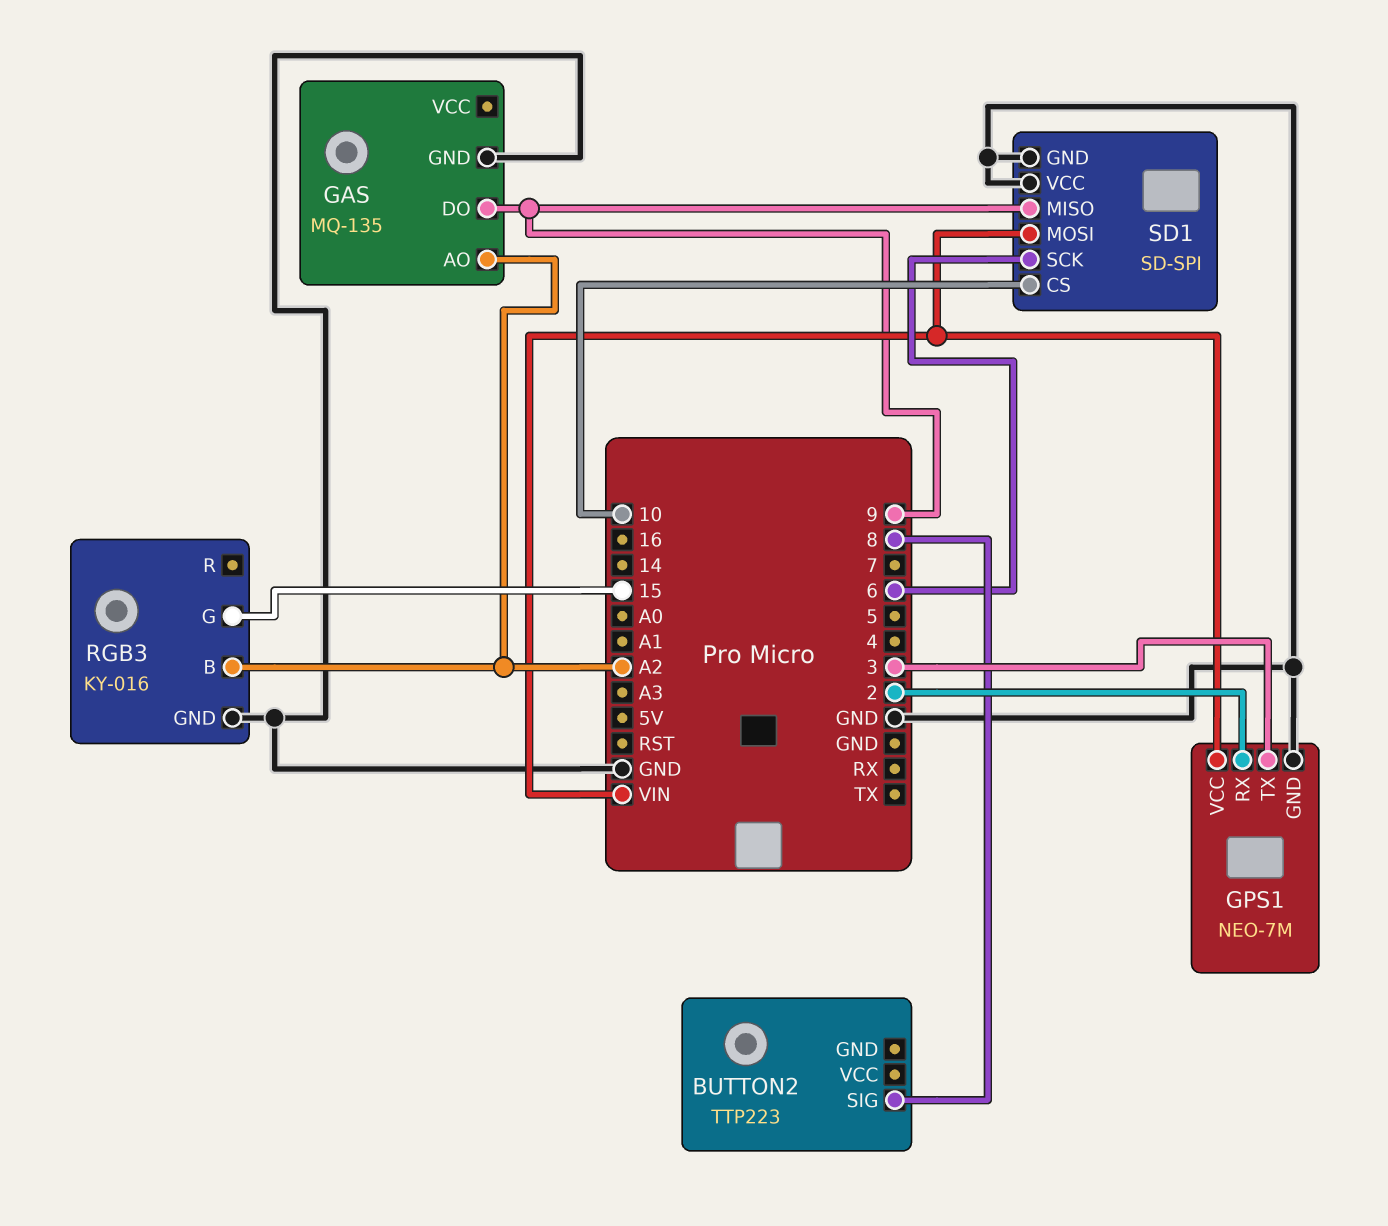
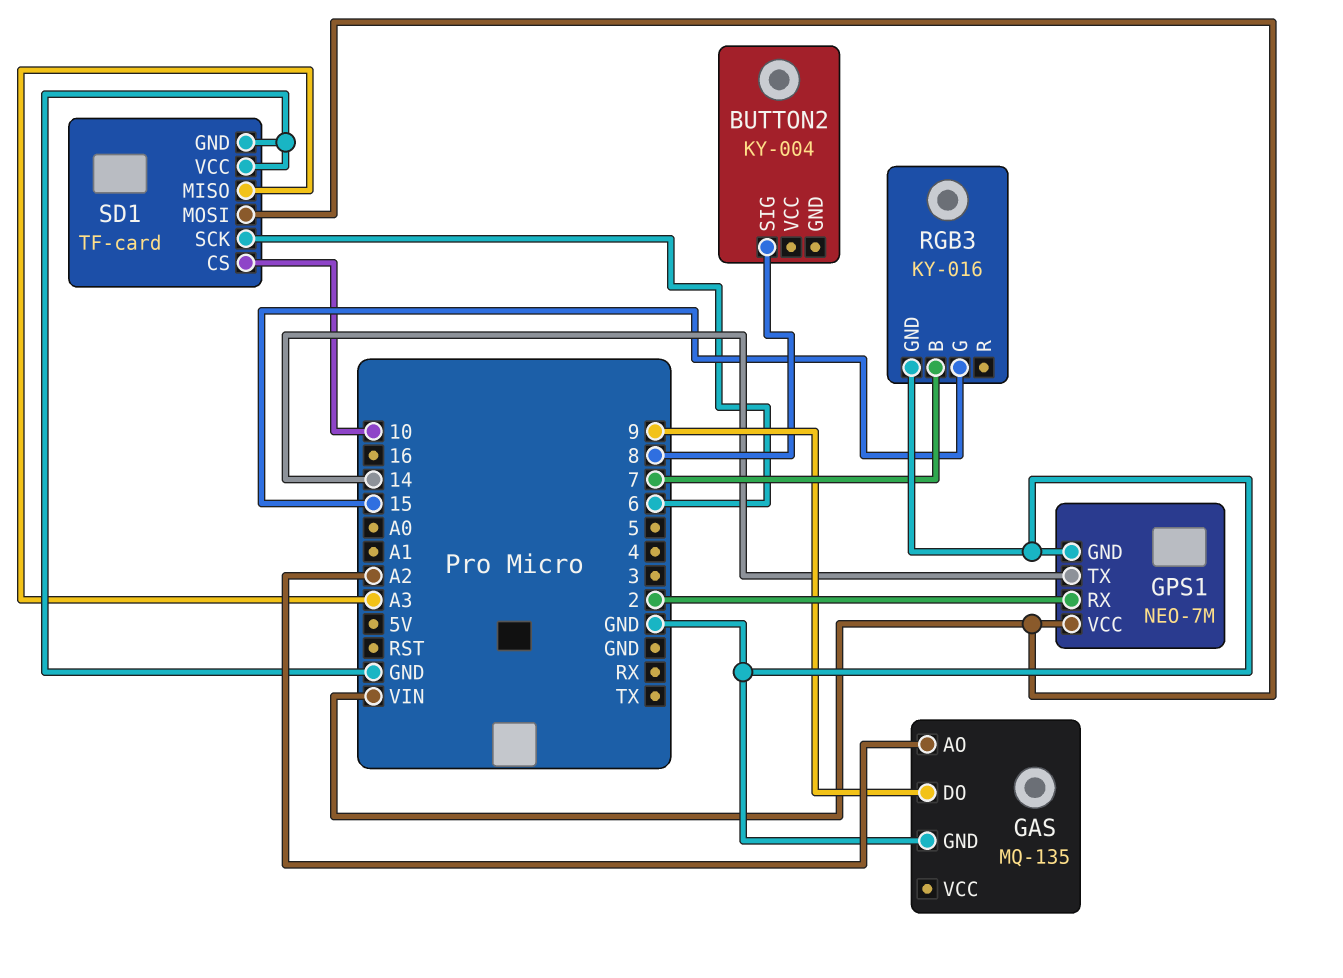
BUTTON2: TTP223 -> KY-004
GPS1 pin TX: 3 -> 14
RGB3 pin B: A2 -> 7
SD1: SD-SPI -> TF-card
SD1 pin MISO: 9 -> A3

